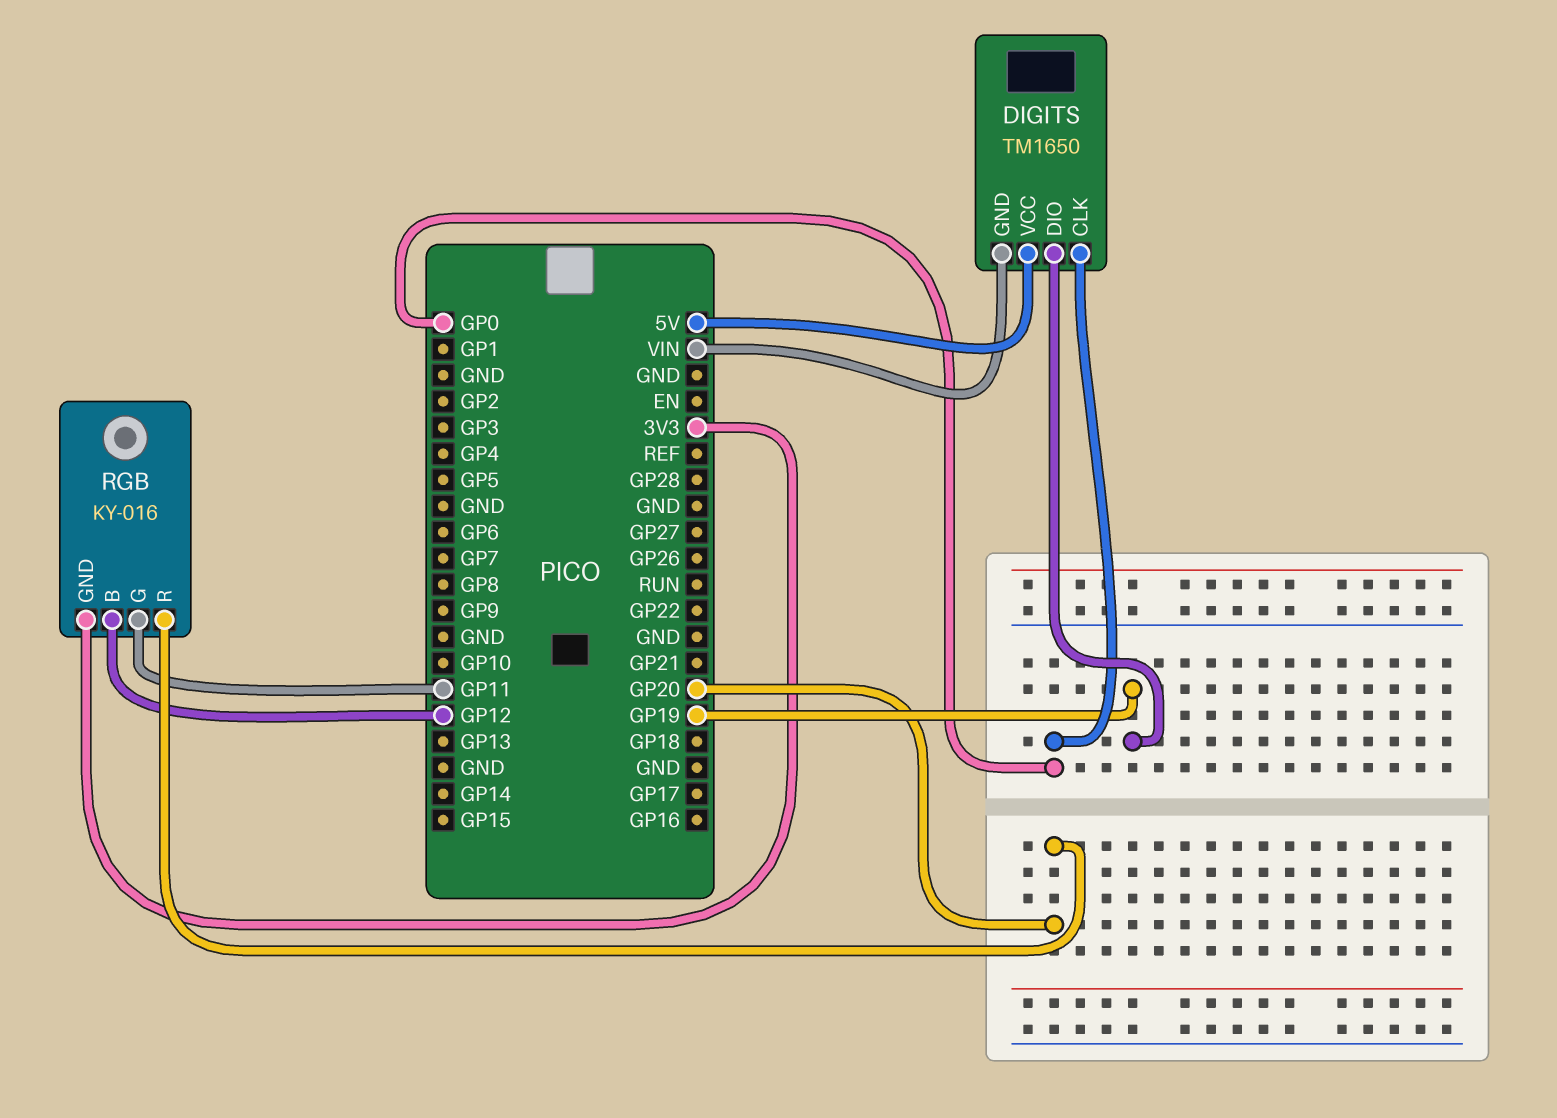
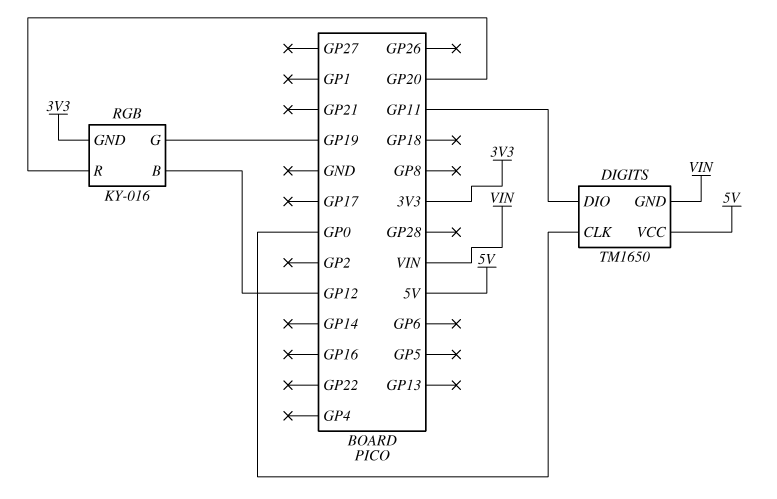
DIGITS pin DIO: GP19 -> GP11
RGB pin G: GP11 -> GP19

